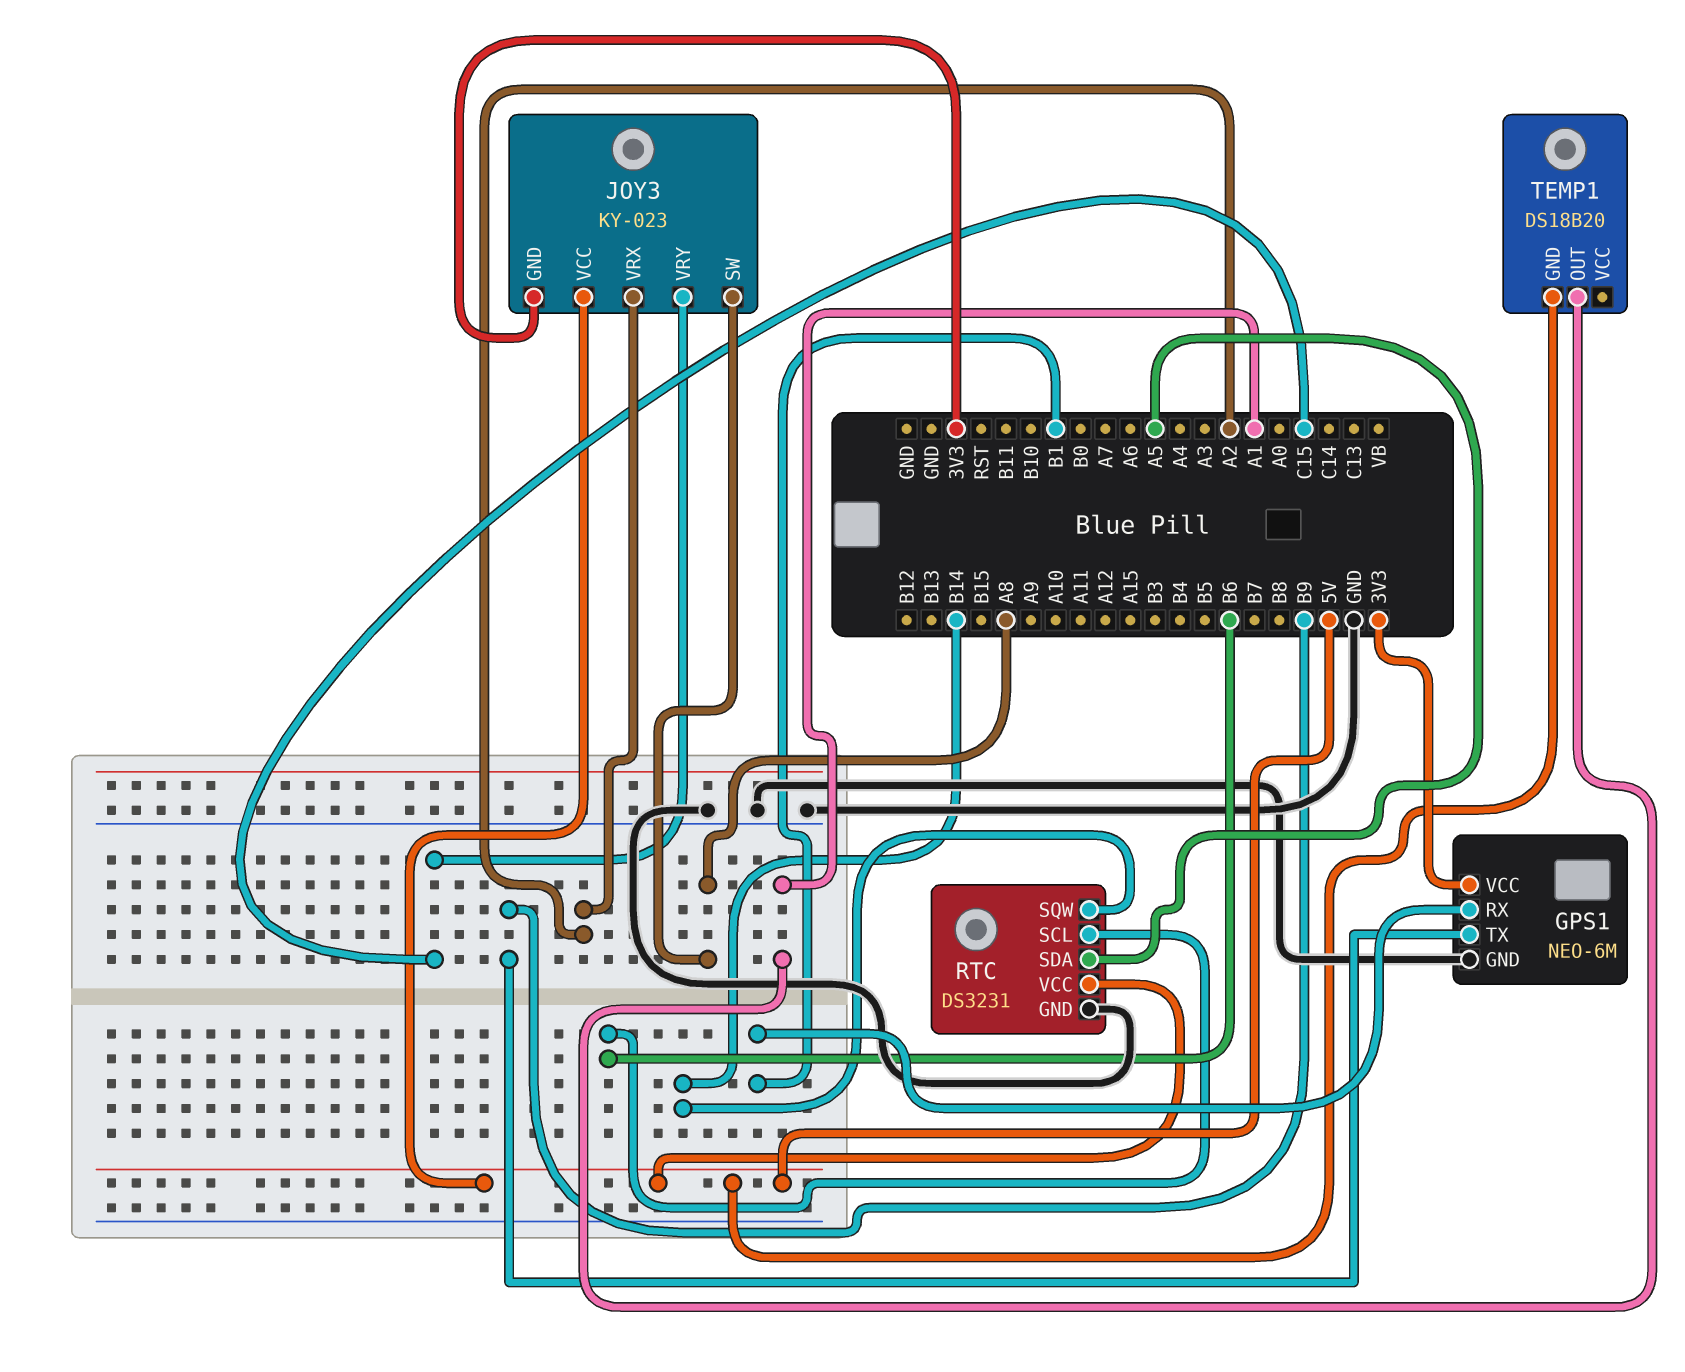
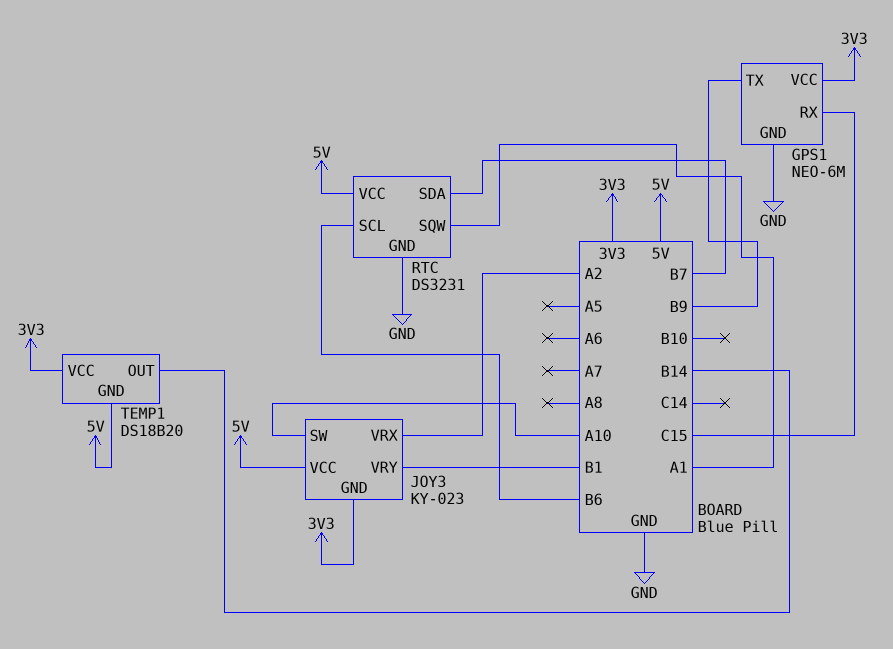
GPS1 pin RX: B1 -> C15
JOY3 pin SW: A8 -> A10
JOY3 pin VRY: C15 -> B1
RTC pin SDA: A5 -> B7
RTC pin SQW: B14 -> A1
TEMP1 pin OUT: A1 -> B14
TEMP1 pin VCC: none -> 3V3

